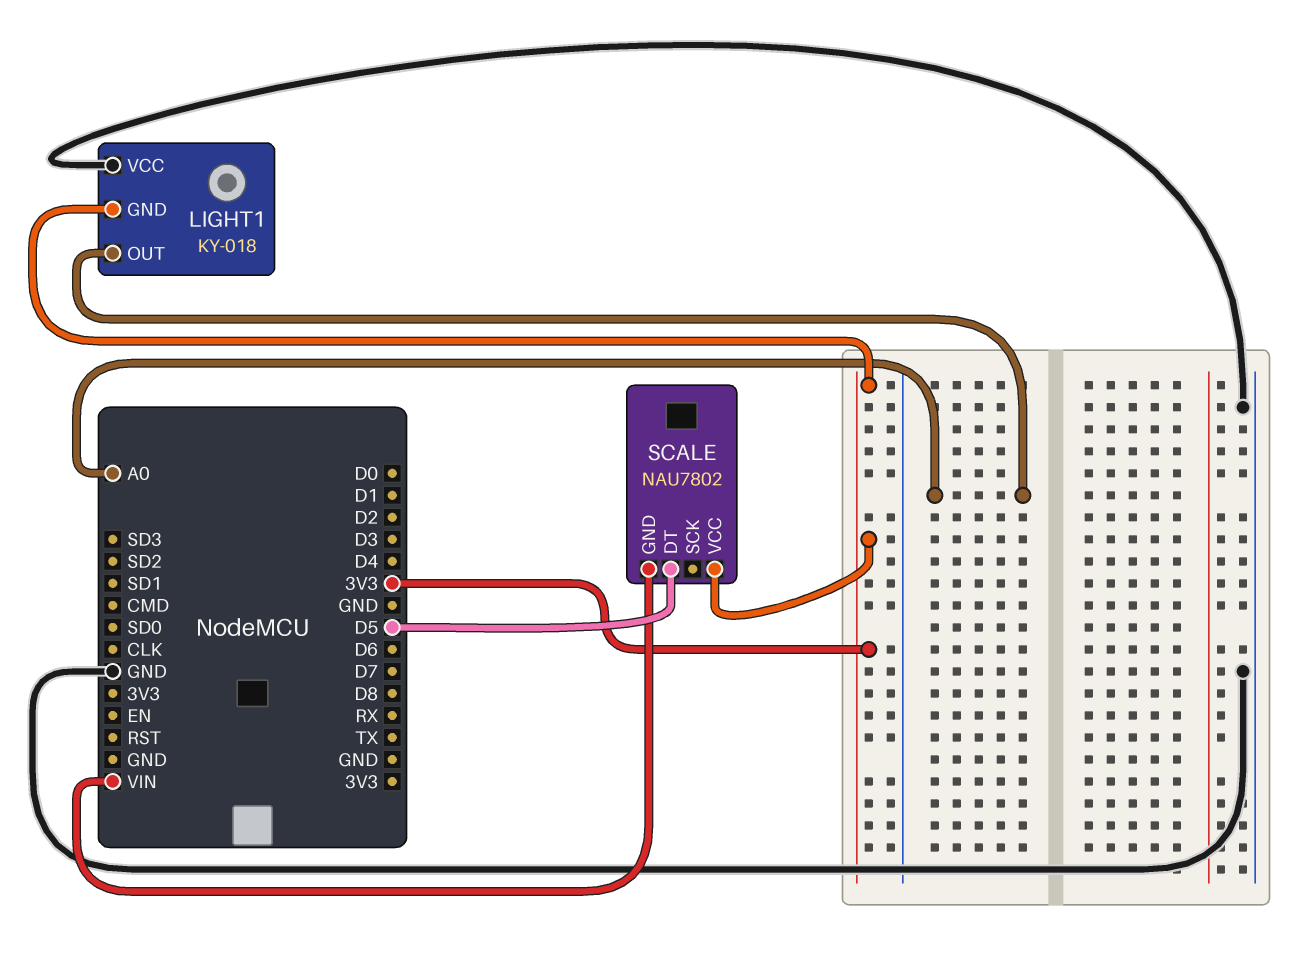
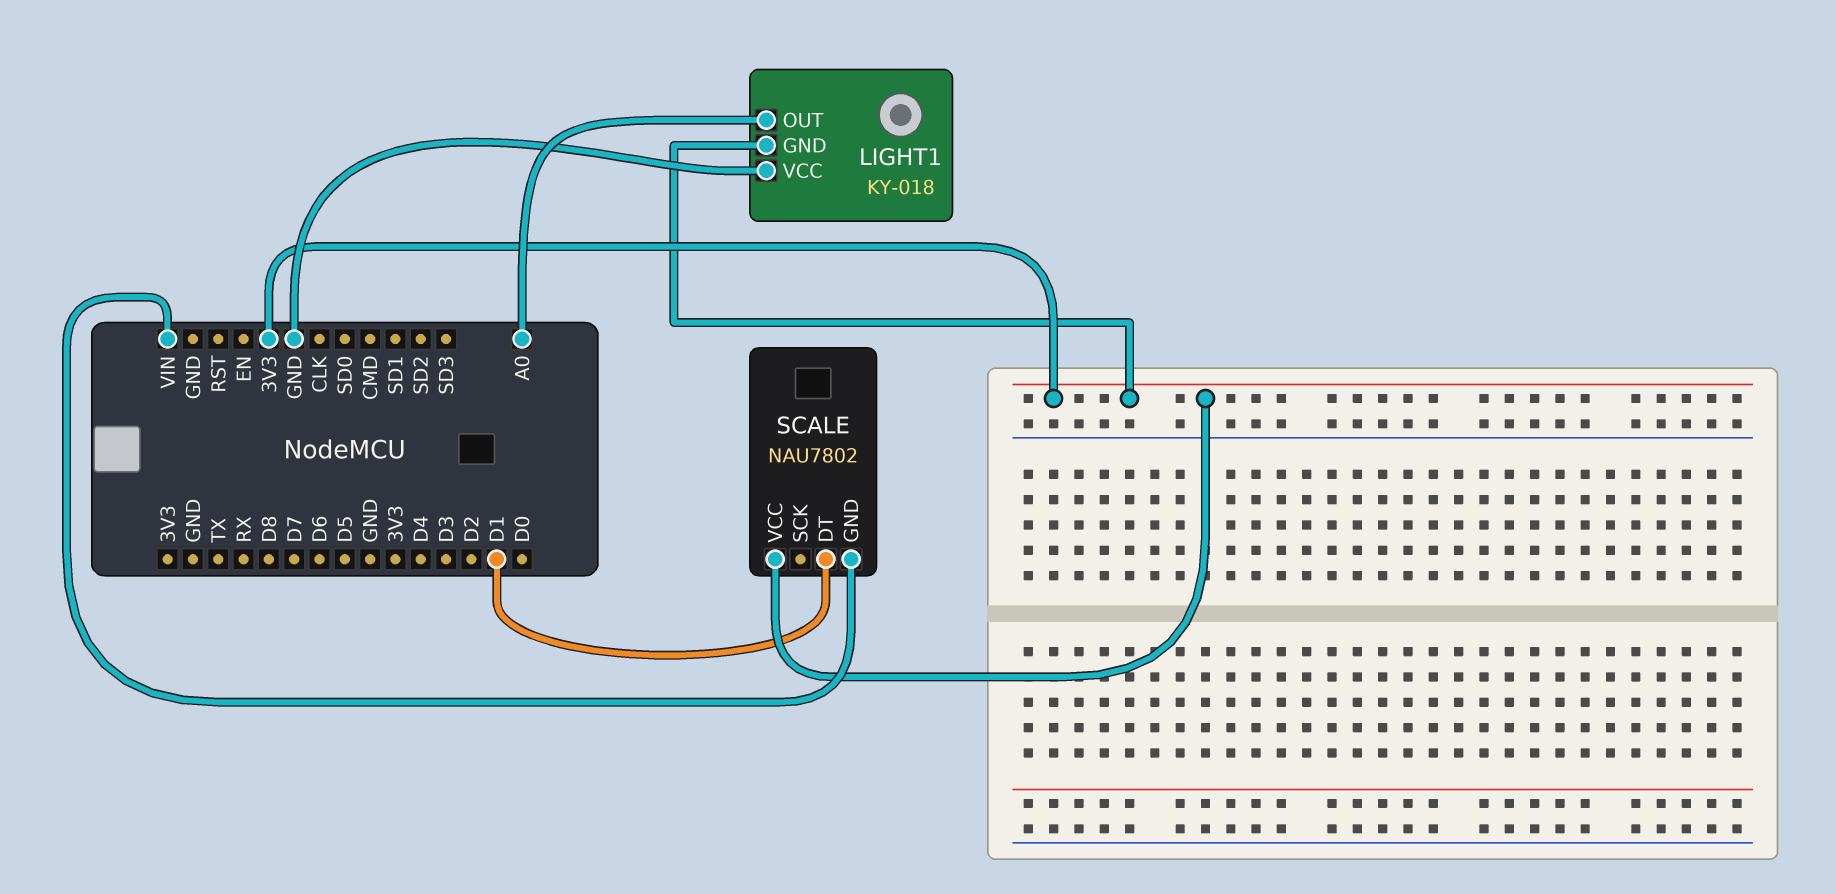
SCALE pin DT: D5 -> D1

